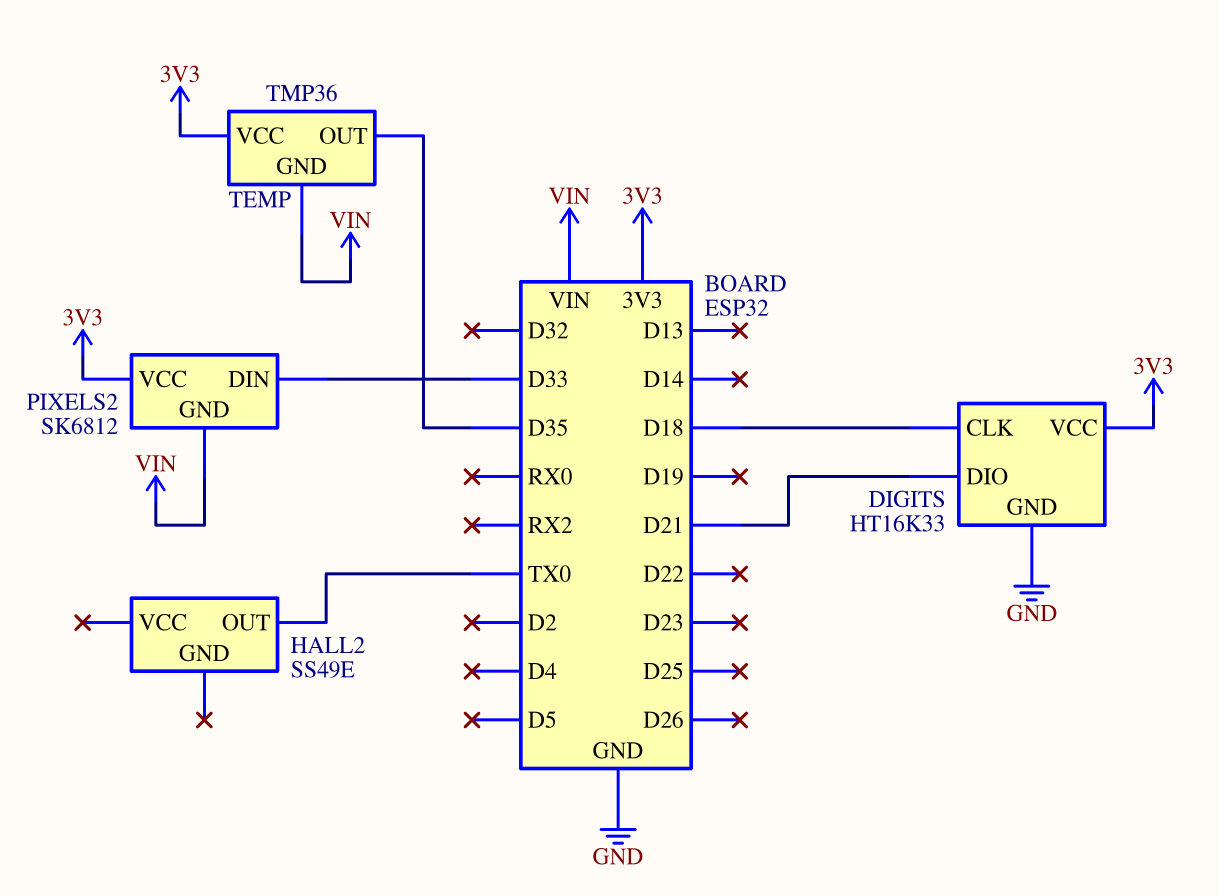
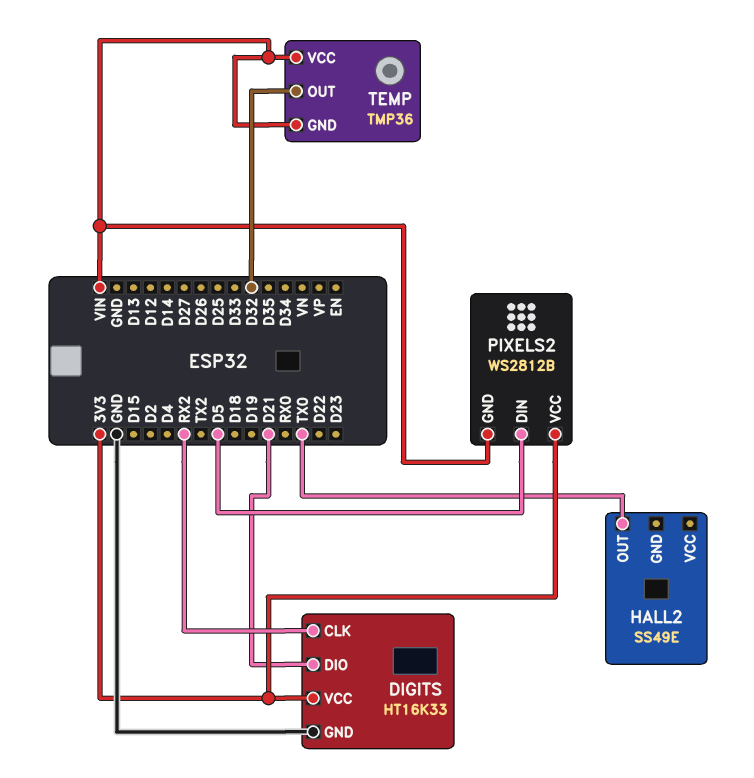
DIGITS pin CLK: D18 -> RX2
PIXELS2: SK6812 -> WS2812B
PIXELS2 pin DIN: D33 -> D5
TEMP pin OUT: D35 -> D32
TEMP pin VCC: 3V3 -> VIN

